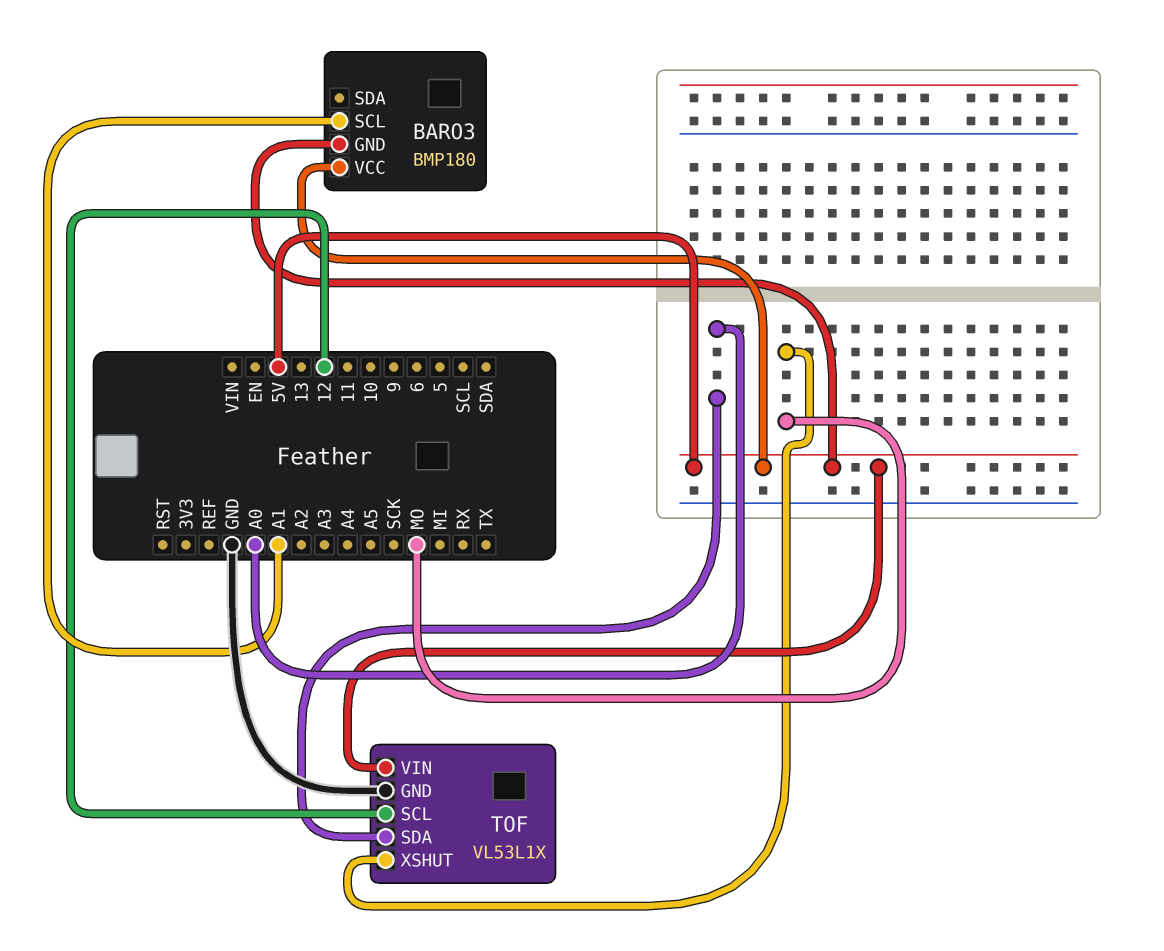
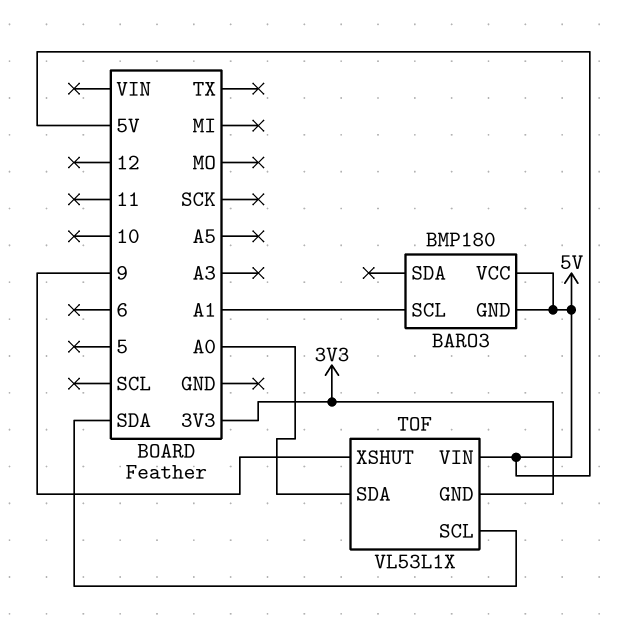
TOF pin GND: GND -> 3V3
TOF pin SCL: 12 -> SDA
TOF pin XSHUT: MO -> 9

